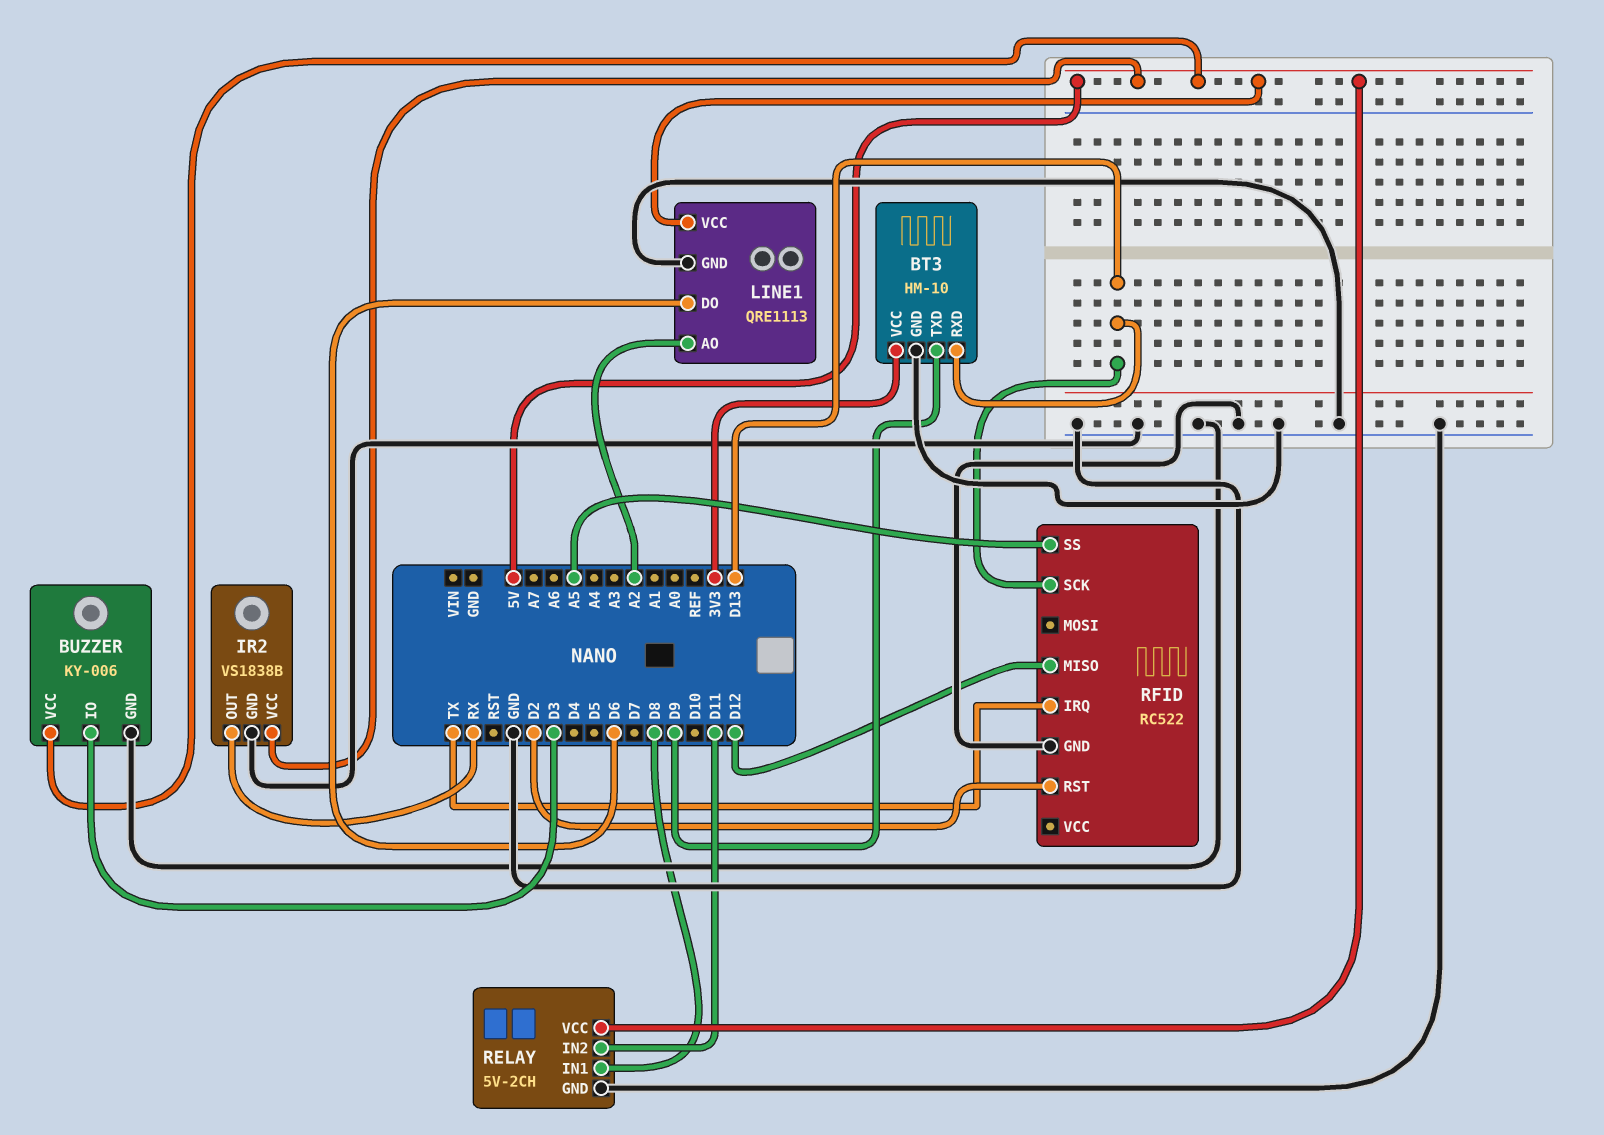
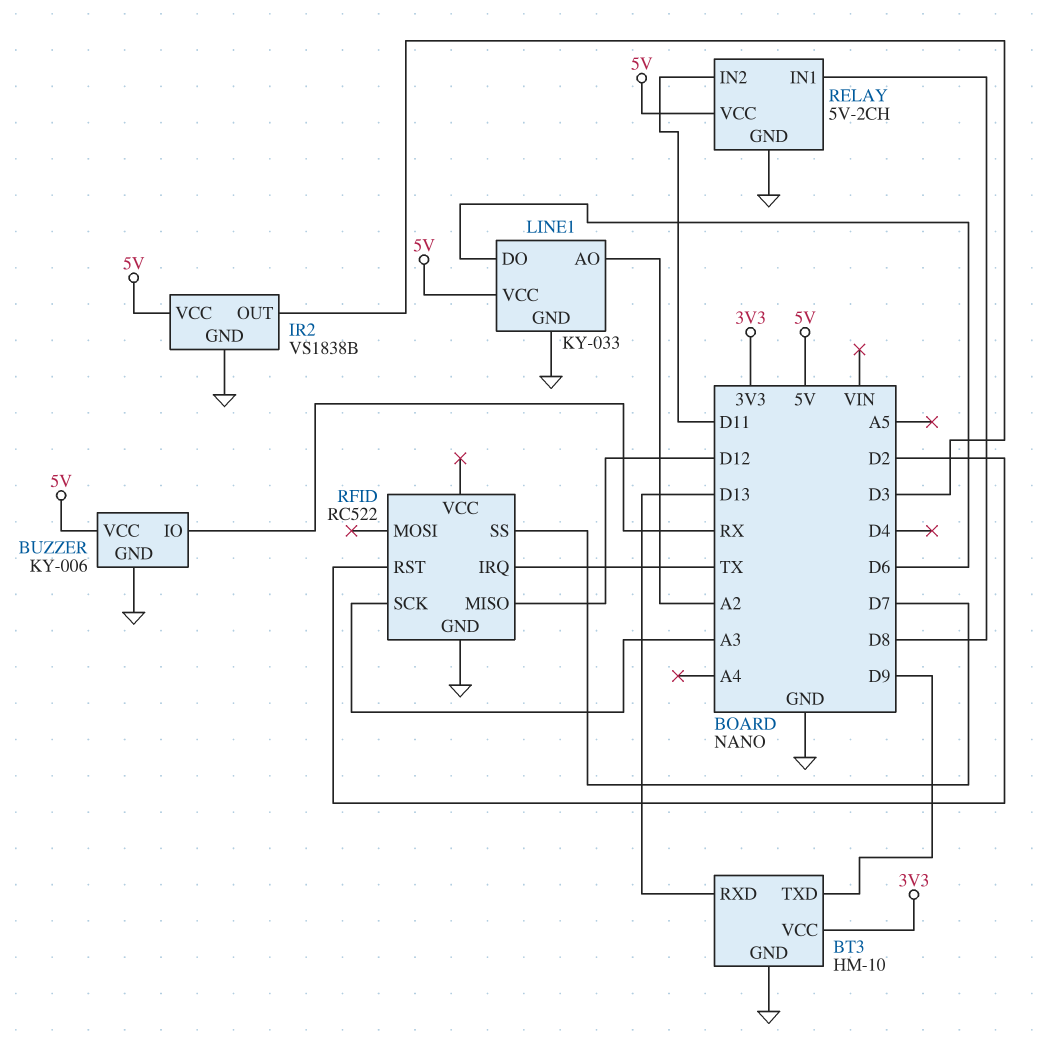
BUZZER pin IO: D3 -> RX
IR2 pin OUT: RX -> D3
LINE1: QRE1113 -> KY-033
RFID pin SCK: D13 -> A3
RFID pin SS: A5 -> D7

